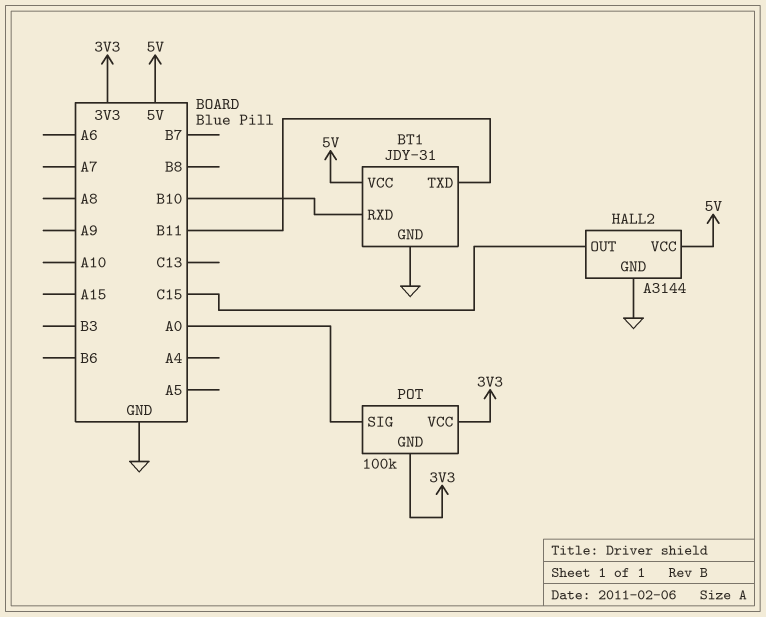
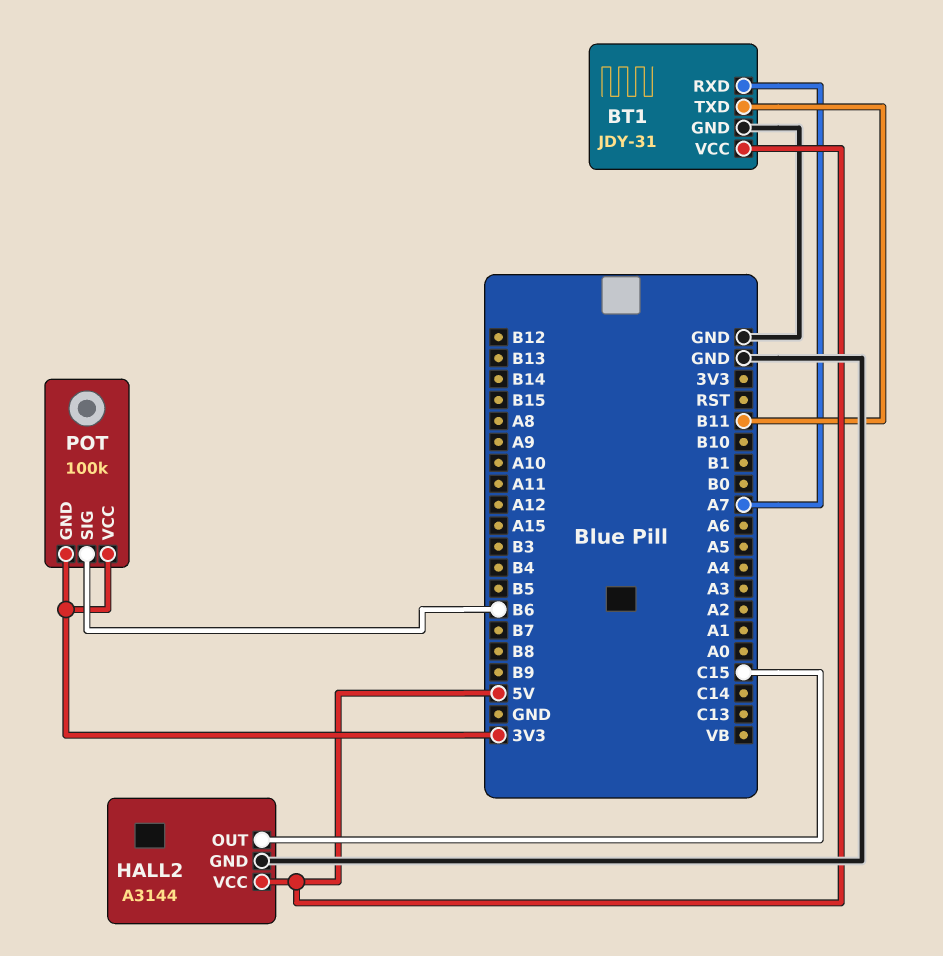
BT1 pin RXD: B10 -> A7
POT pin SIG: A0 -> B6

